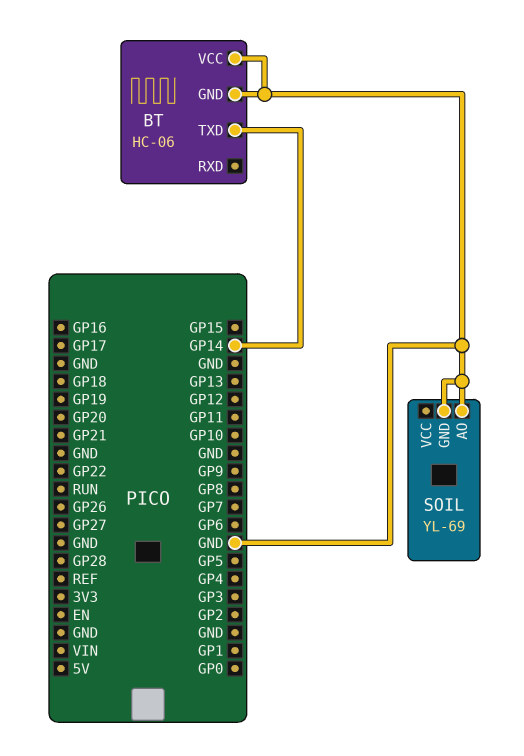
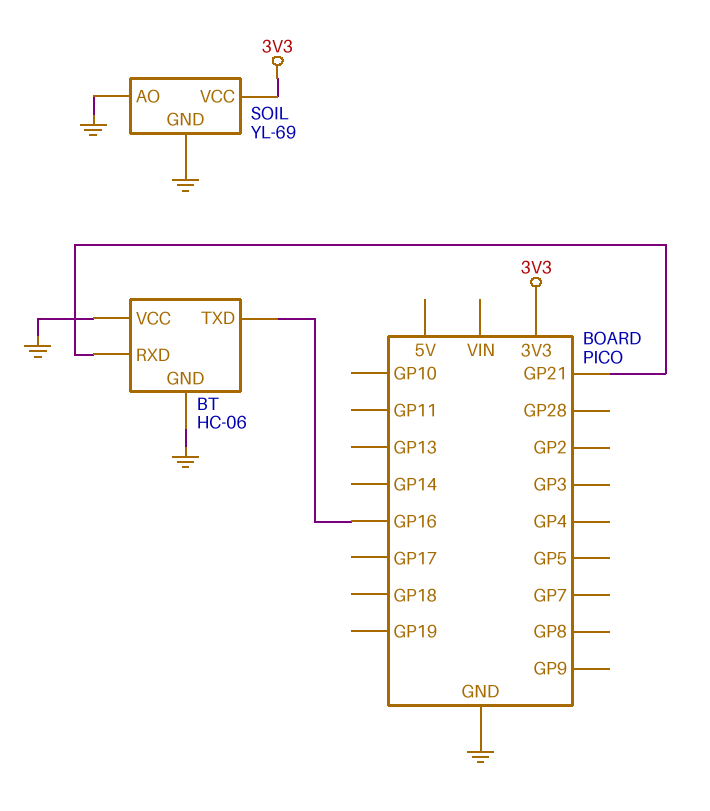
BT pin RXD: none -> GP21
BT pin TXD: GP14 -> GP16
SOIL pin VCC: none -> 3V3

